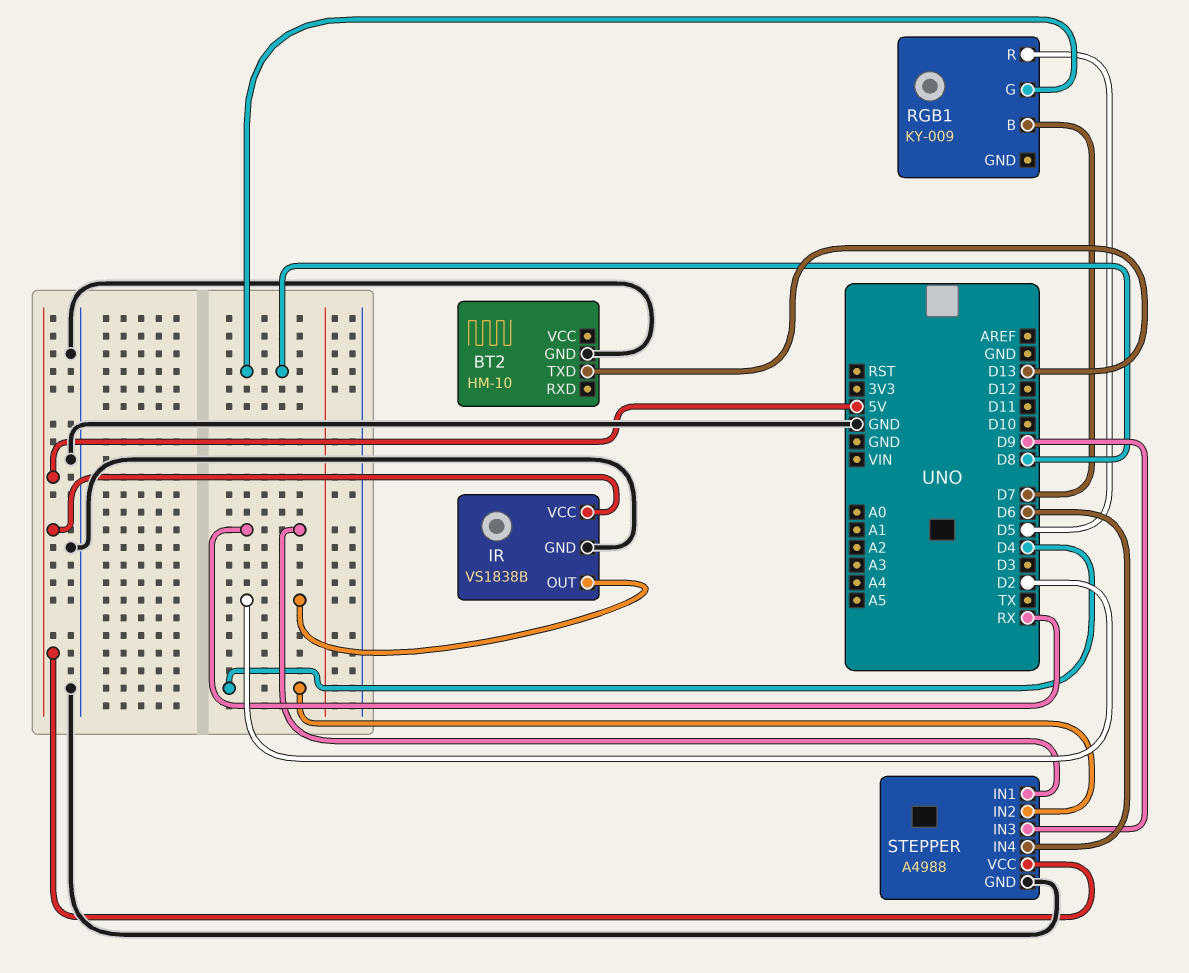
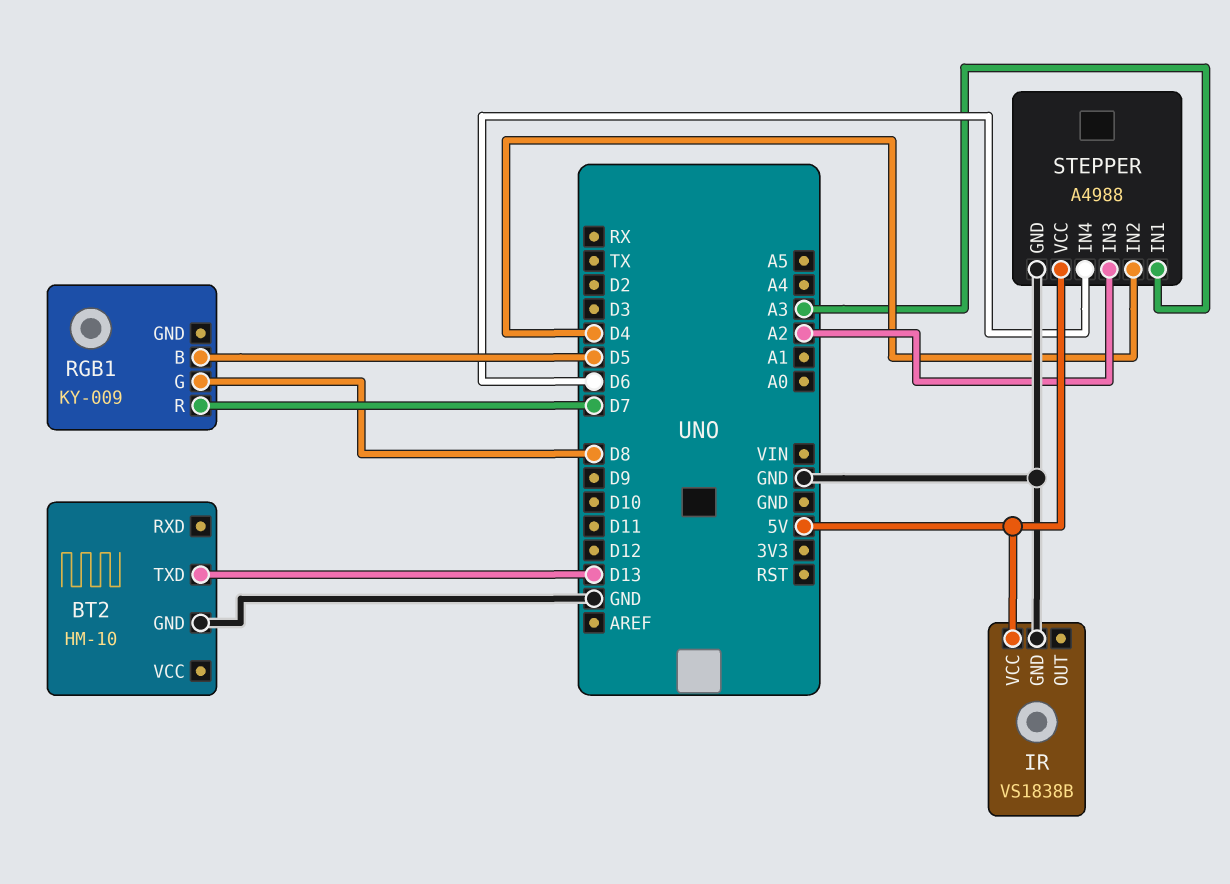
IR pin OUT: D2 -> none
RGB1 pin B: D7 -> D5
RGB1 pin R: D5 -> D7
STEPPER pin IN1: RX -> A3
STEPPER pin IN3: D9 -> A2

